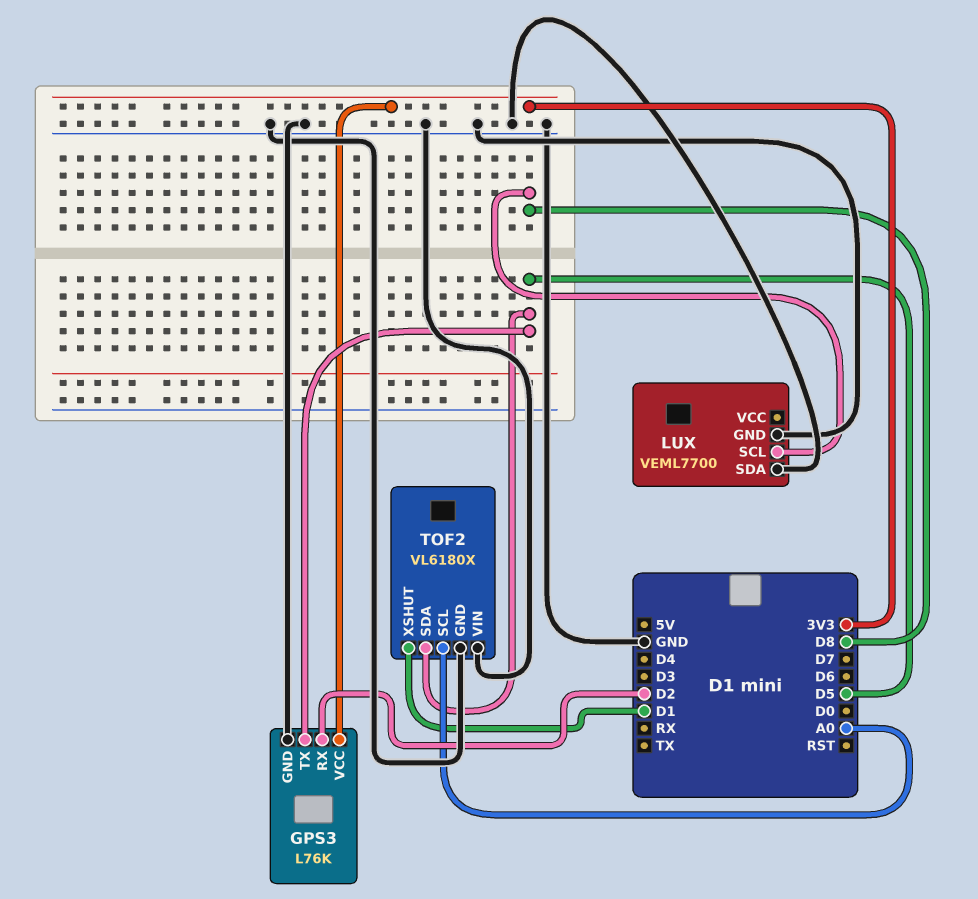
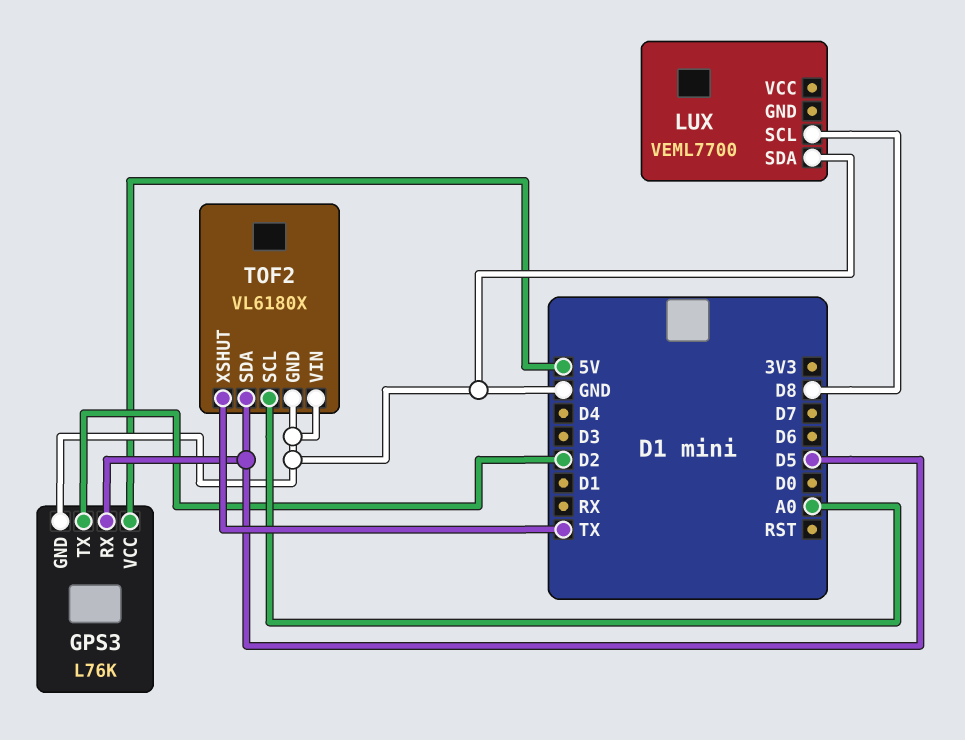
GPS3 pin RX: D2 -> D5
GPS3 pin TX: D5 -> D2
GPS3 pin VCC: 3V3 -> 5V
LUX pin GND: GND -> none
TOF2 pin XSHUT: D1 -> TX

